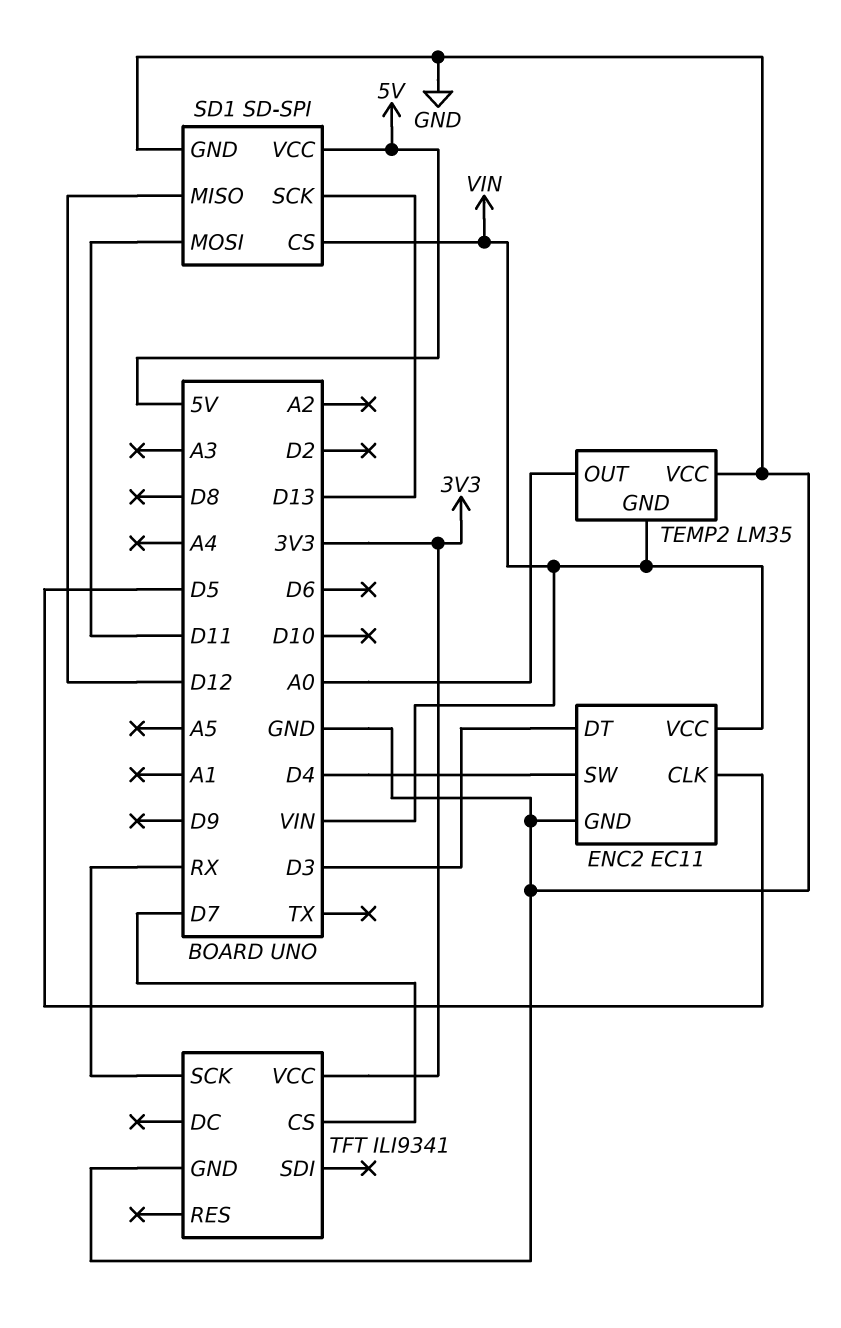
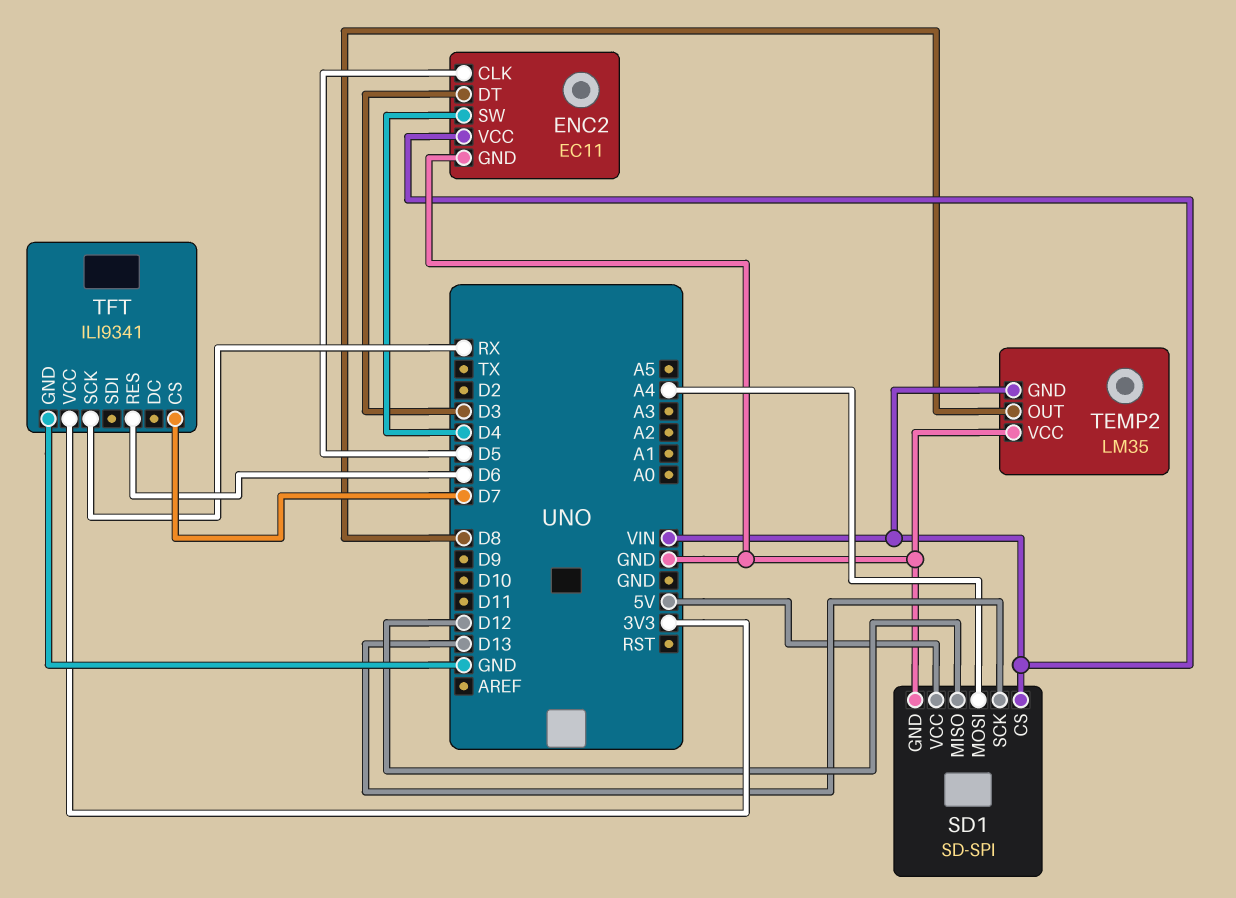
SD1 pin MOSI: D11 -> A4
TEMP2 pin OUT: A0 -> D8
TFT pin RES: none -> D6

